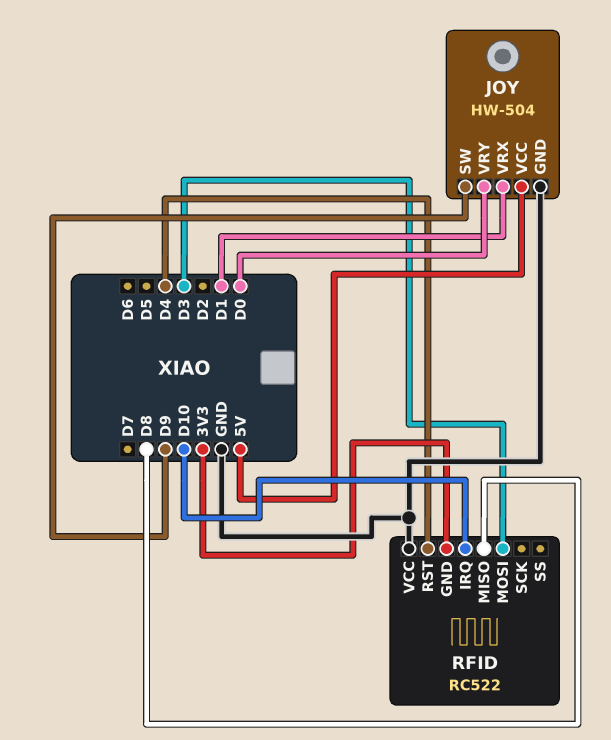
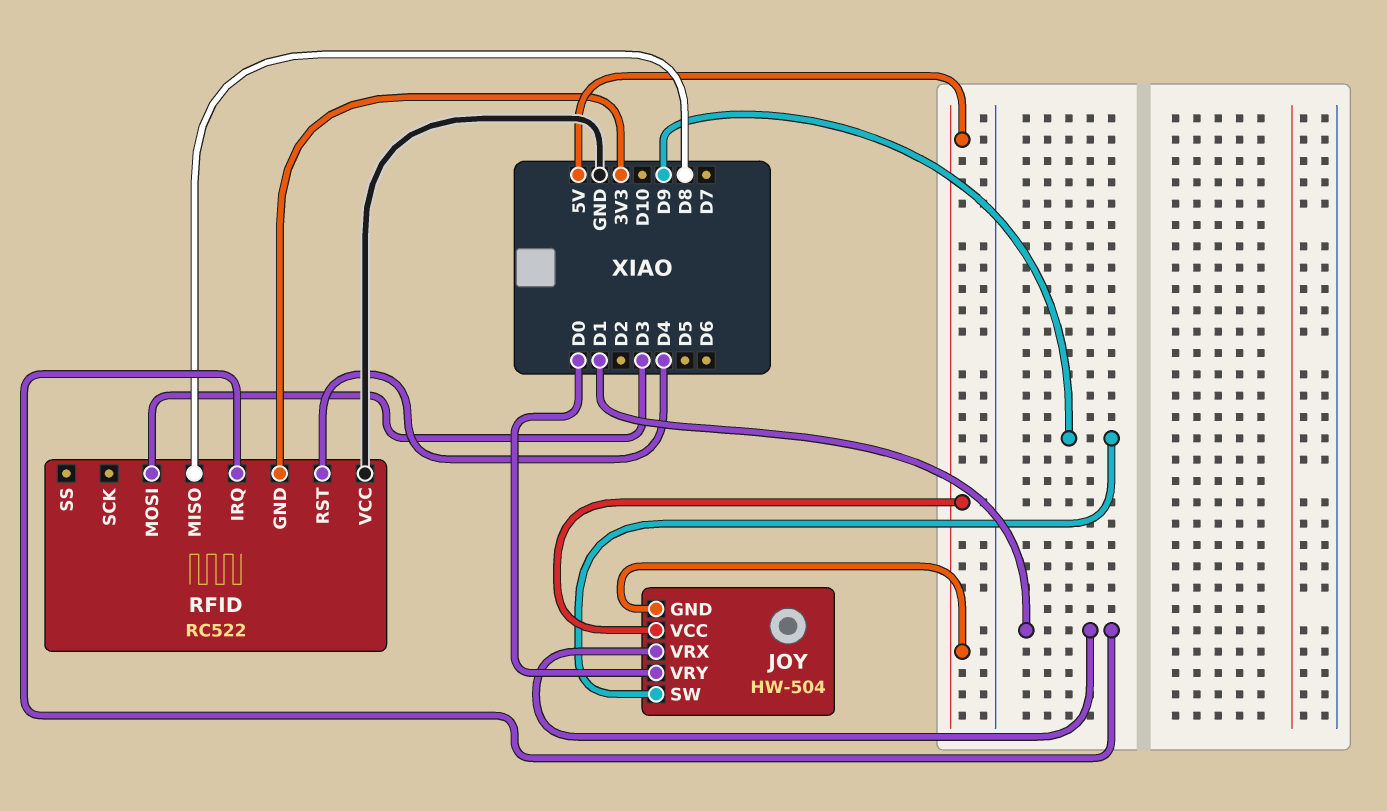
JOY pin GND: GND -> 5V
RFID pin IRQ: D10 -> D1

